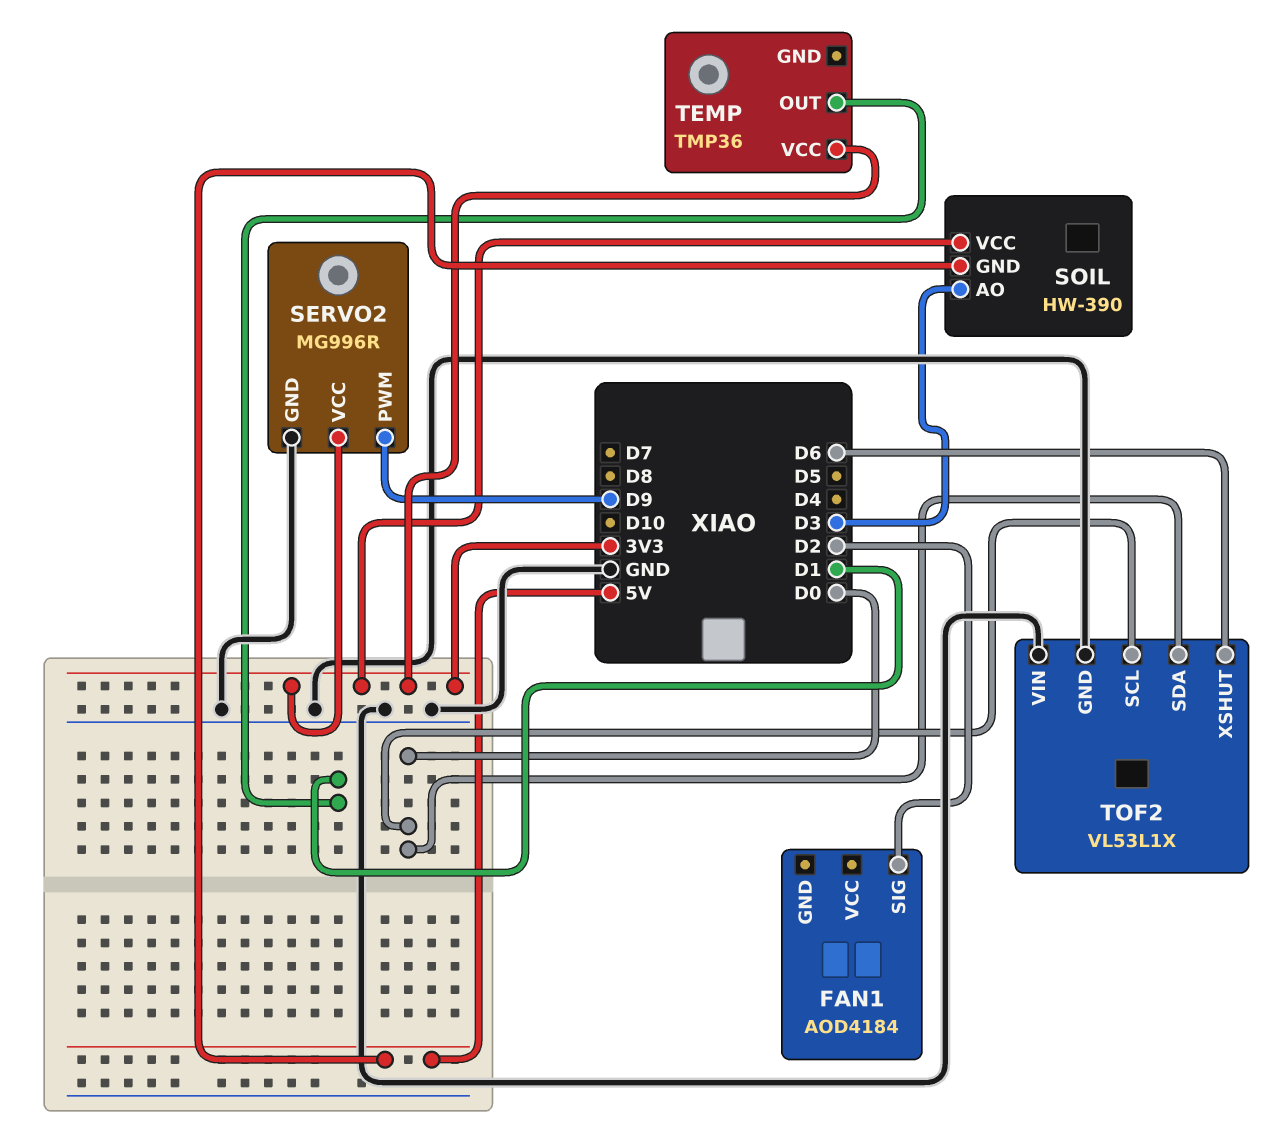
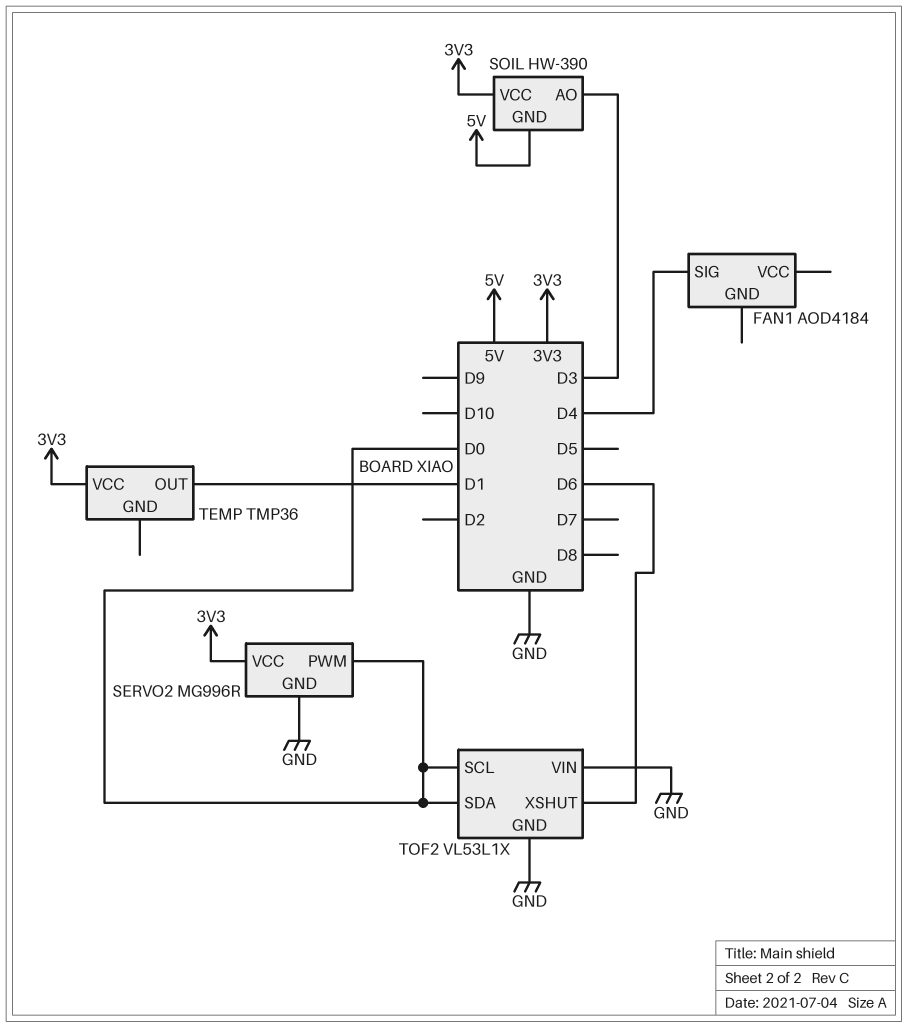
FAN1 pin SIG: D2 -> D4
SERVO2 pin PWM: D9 -> D0

